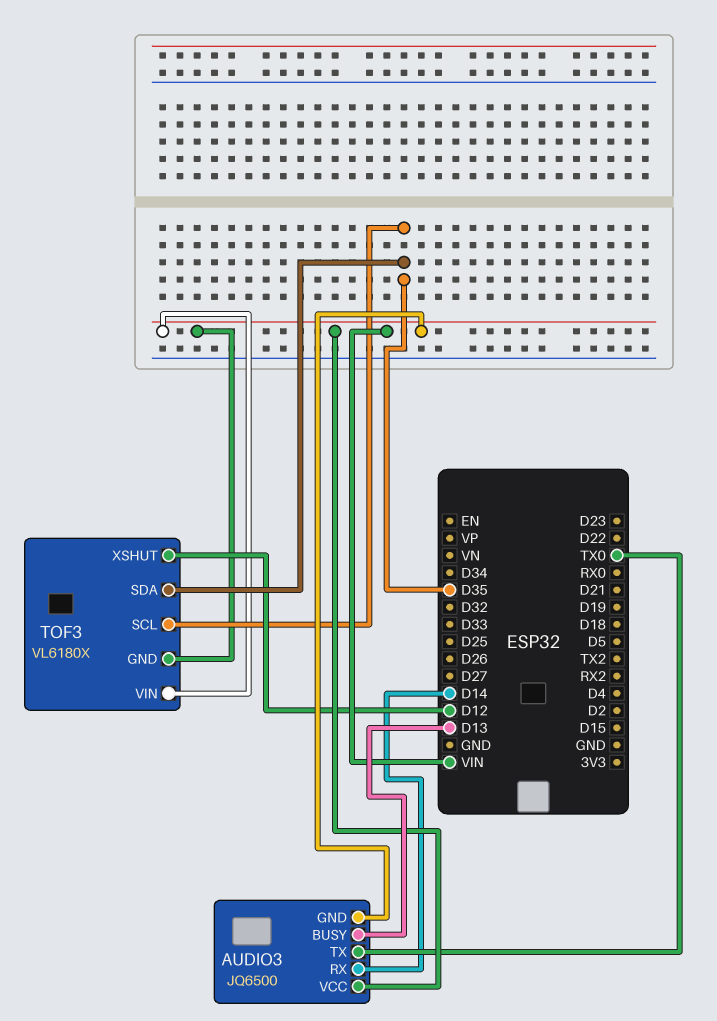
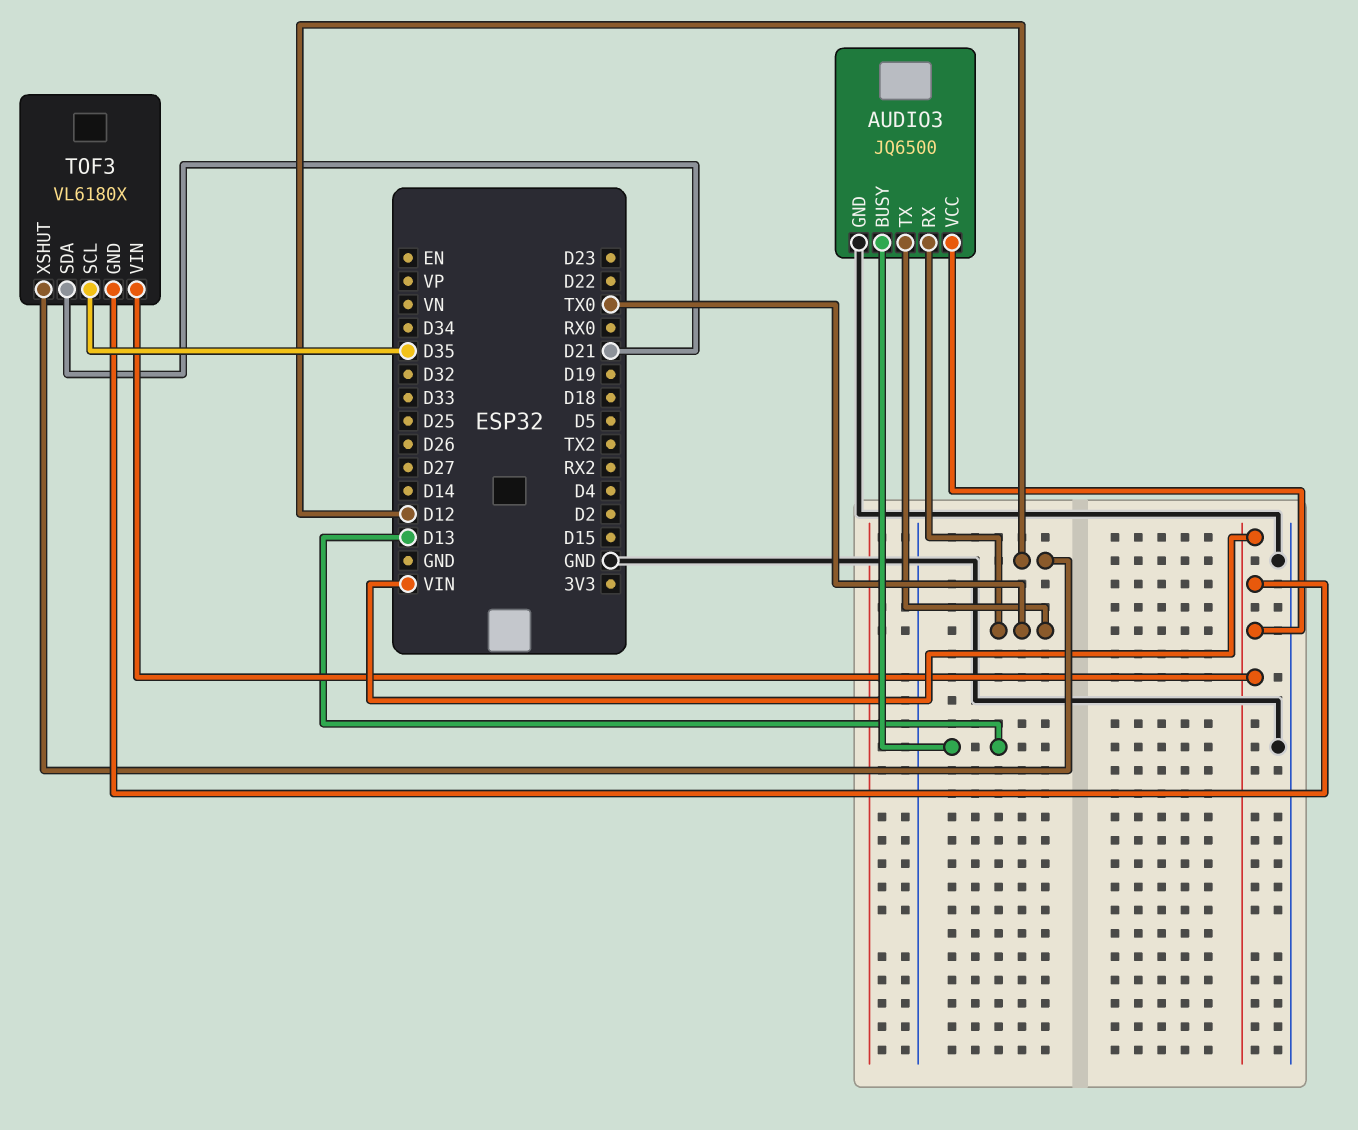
AUDIO3 pin GND: VIN -> GND
AUDIO3 pin RX: D14 -> TX0
TOF3 pin SDA: D35 -> D21

